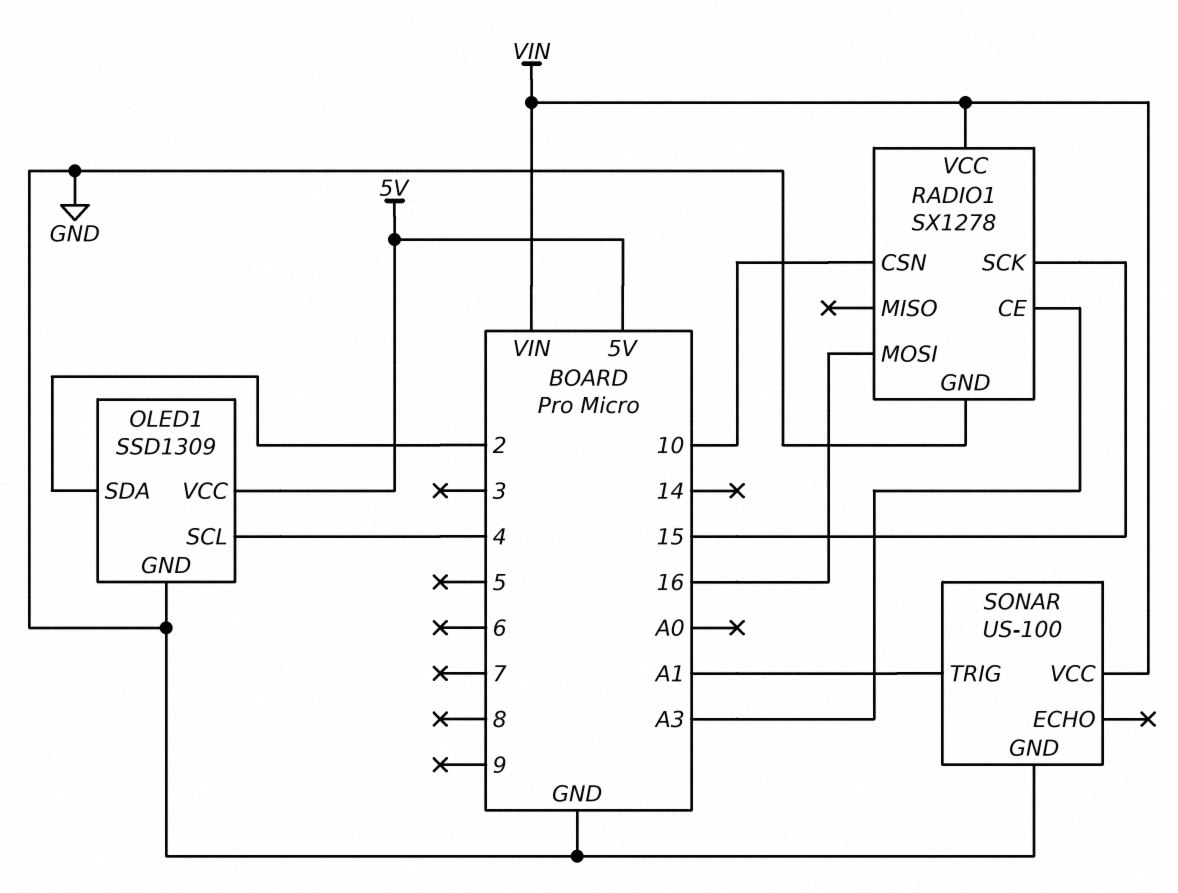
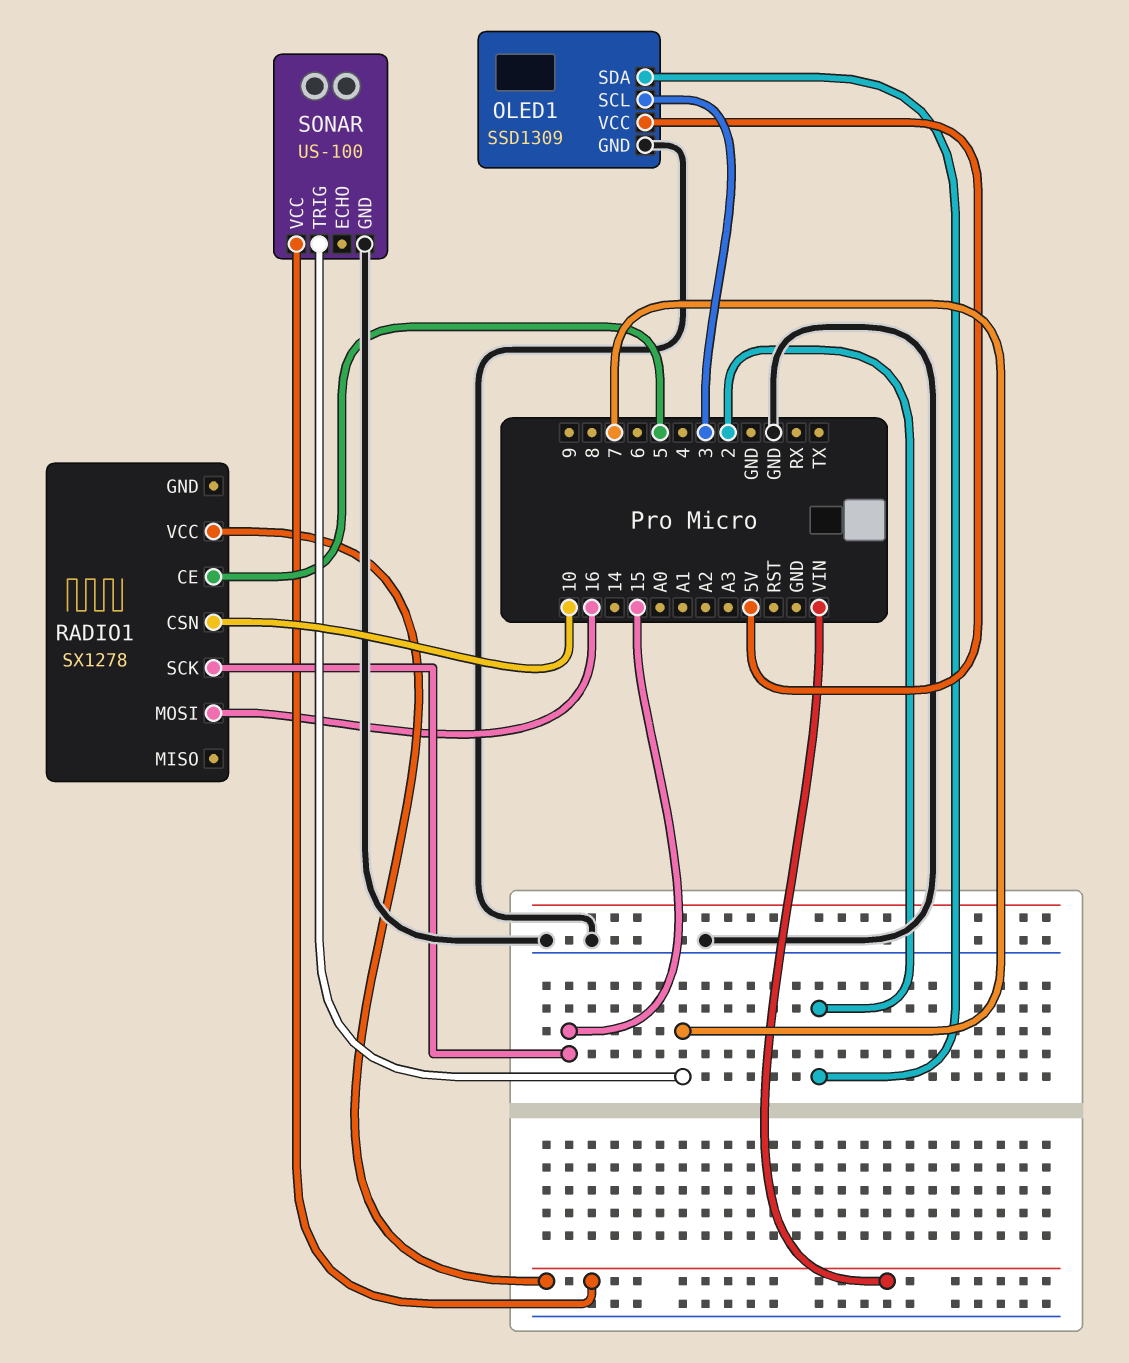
OLED1 pin SCL: 4 -> 3
RADIO1 pin CE: A3 -> 5
RADIO1 pin GND: GND -> none
SONAR pin TRIG: A1 -> 7

